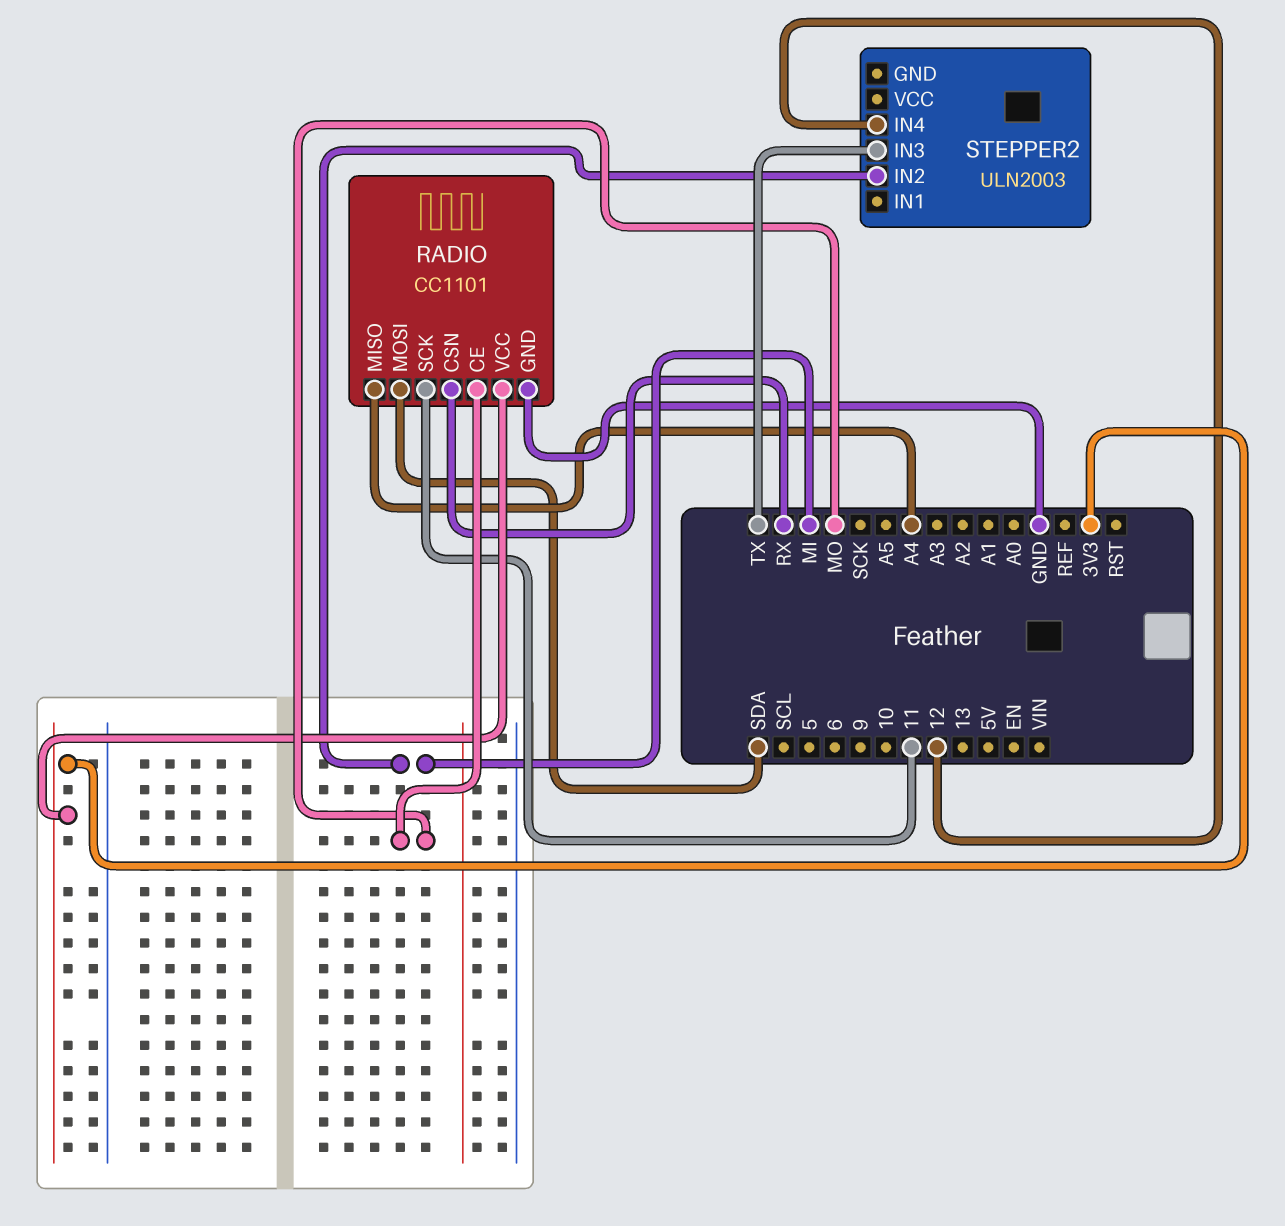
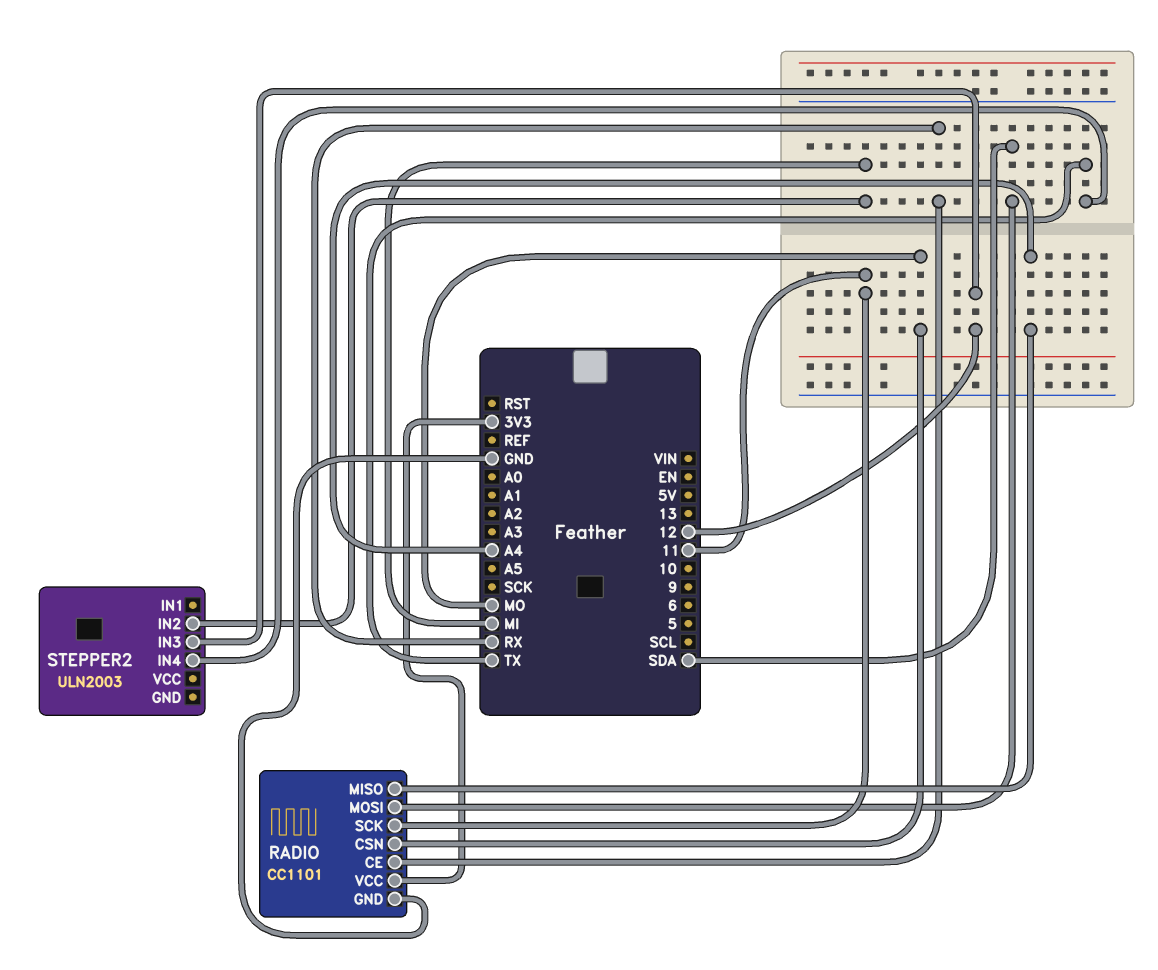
RADIO pin CE: MO -> RX
RADIO pin CSN: RX -> MO
STEPPER2 pin IN3: TX -> 12
STEPPER2 pin IN4: 12 -> TX

